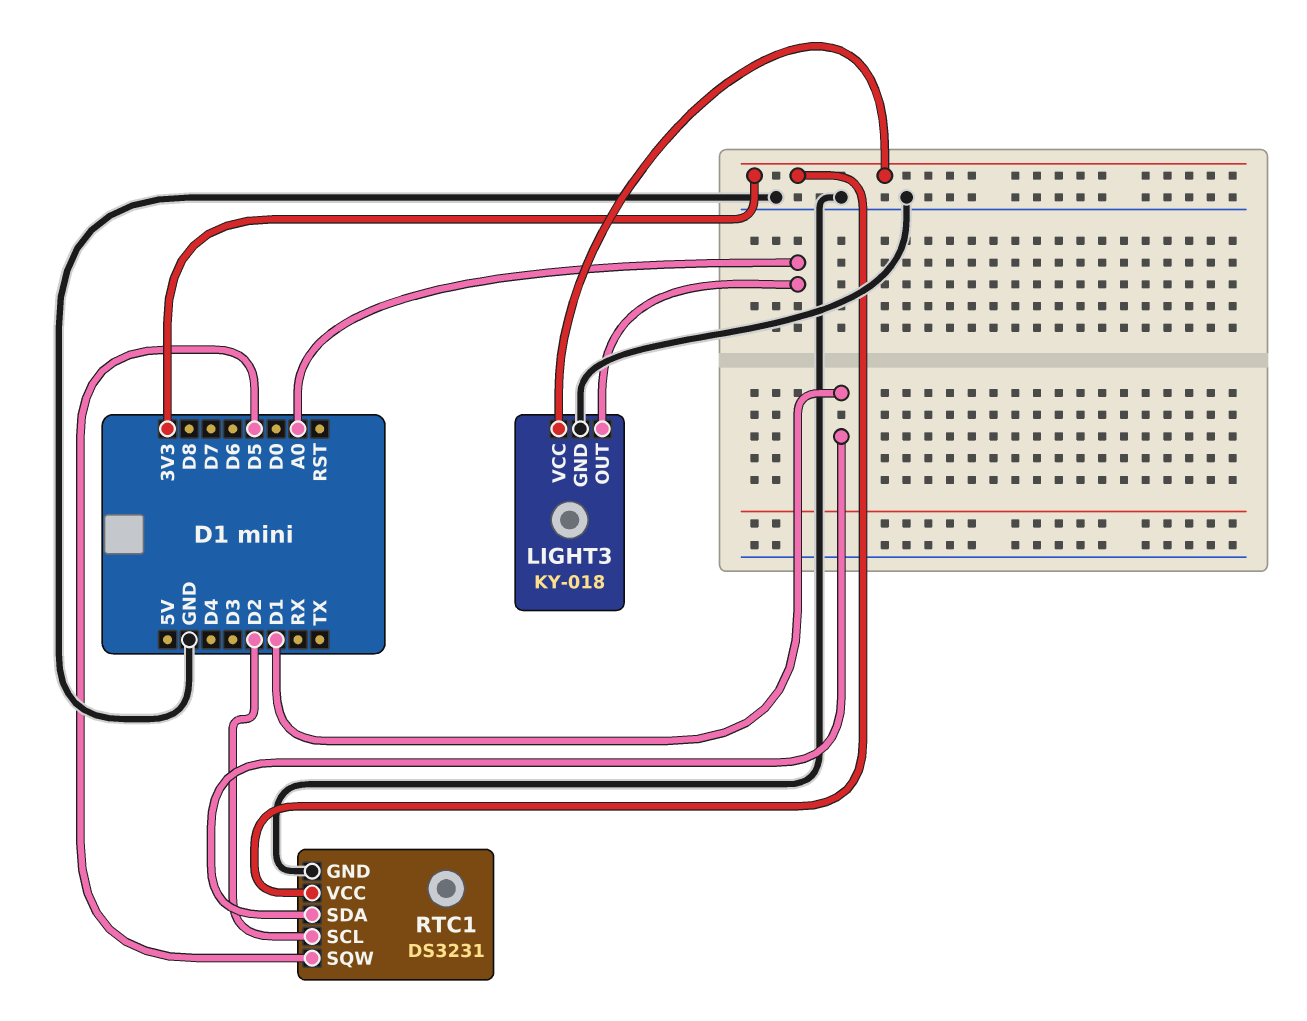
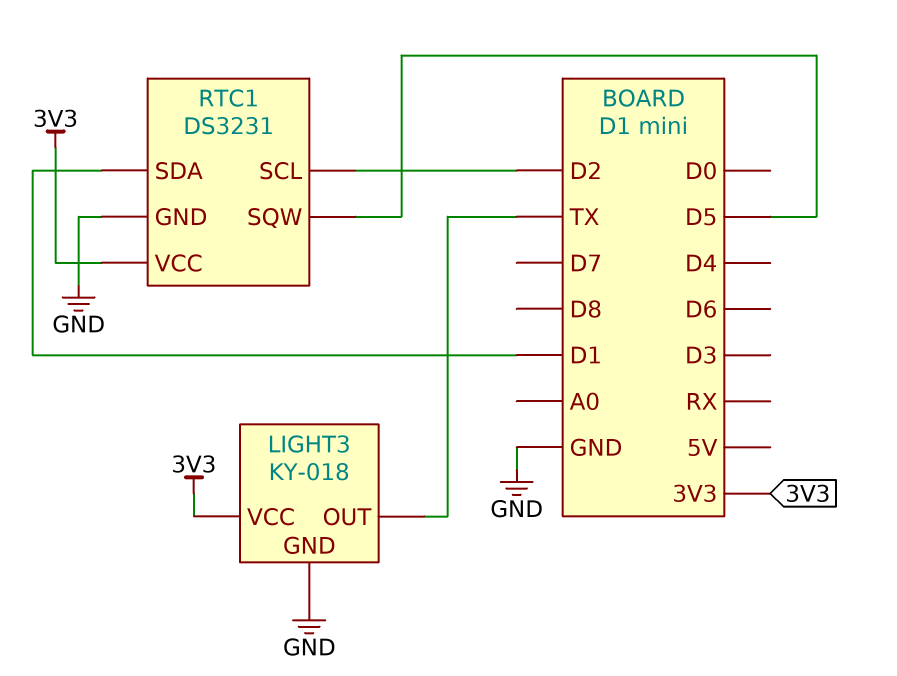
LIGHT3 pin OUT: A0 -> TX

